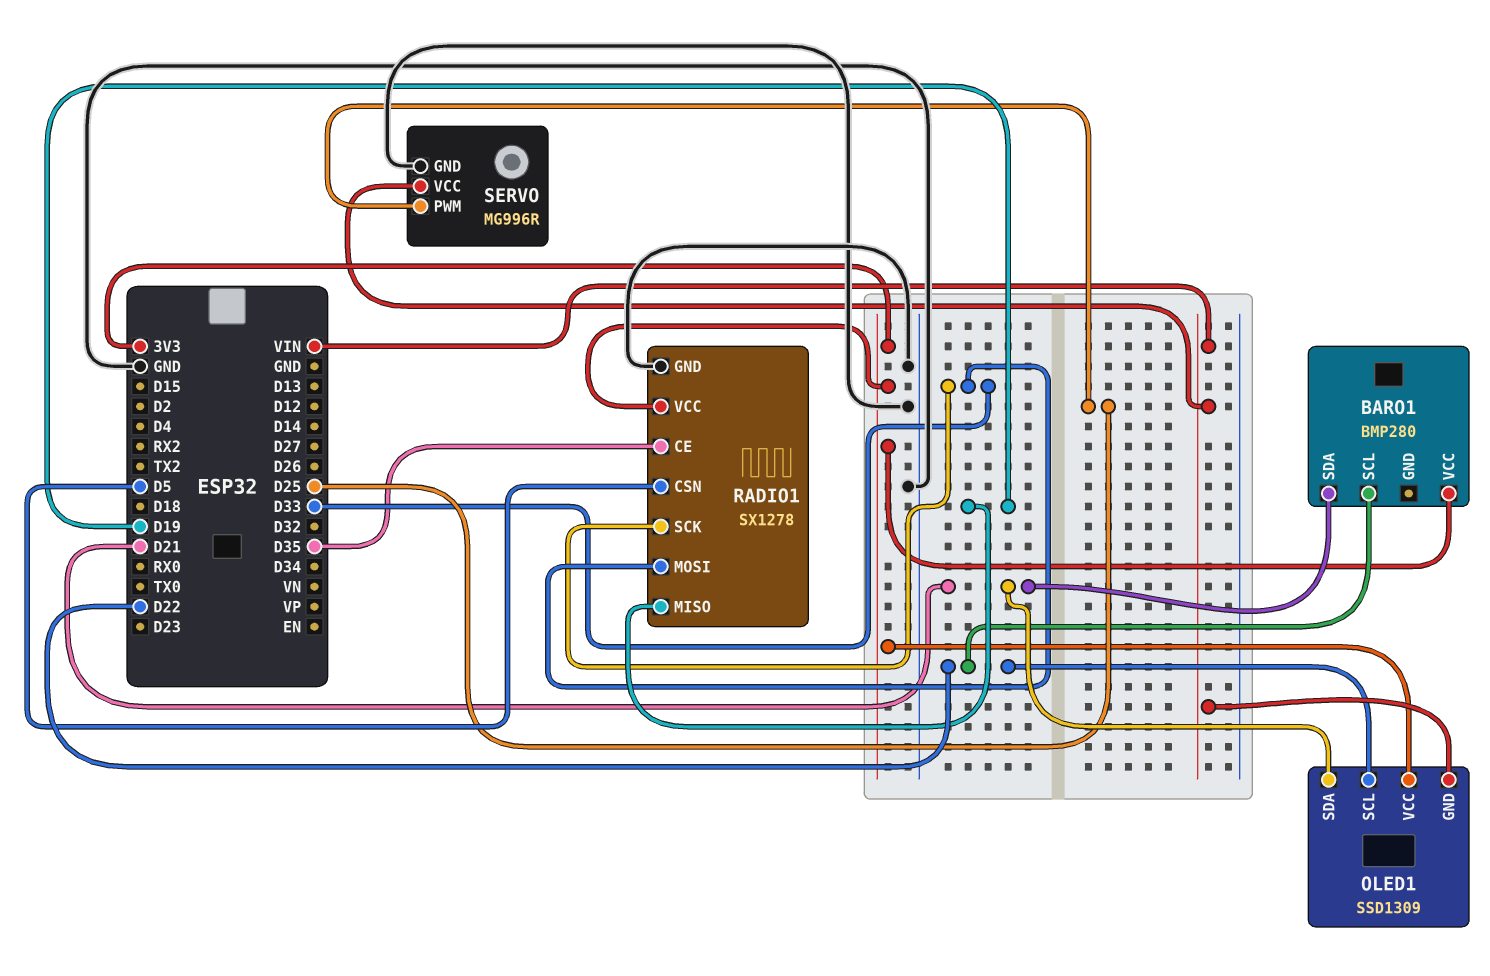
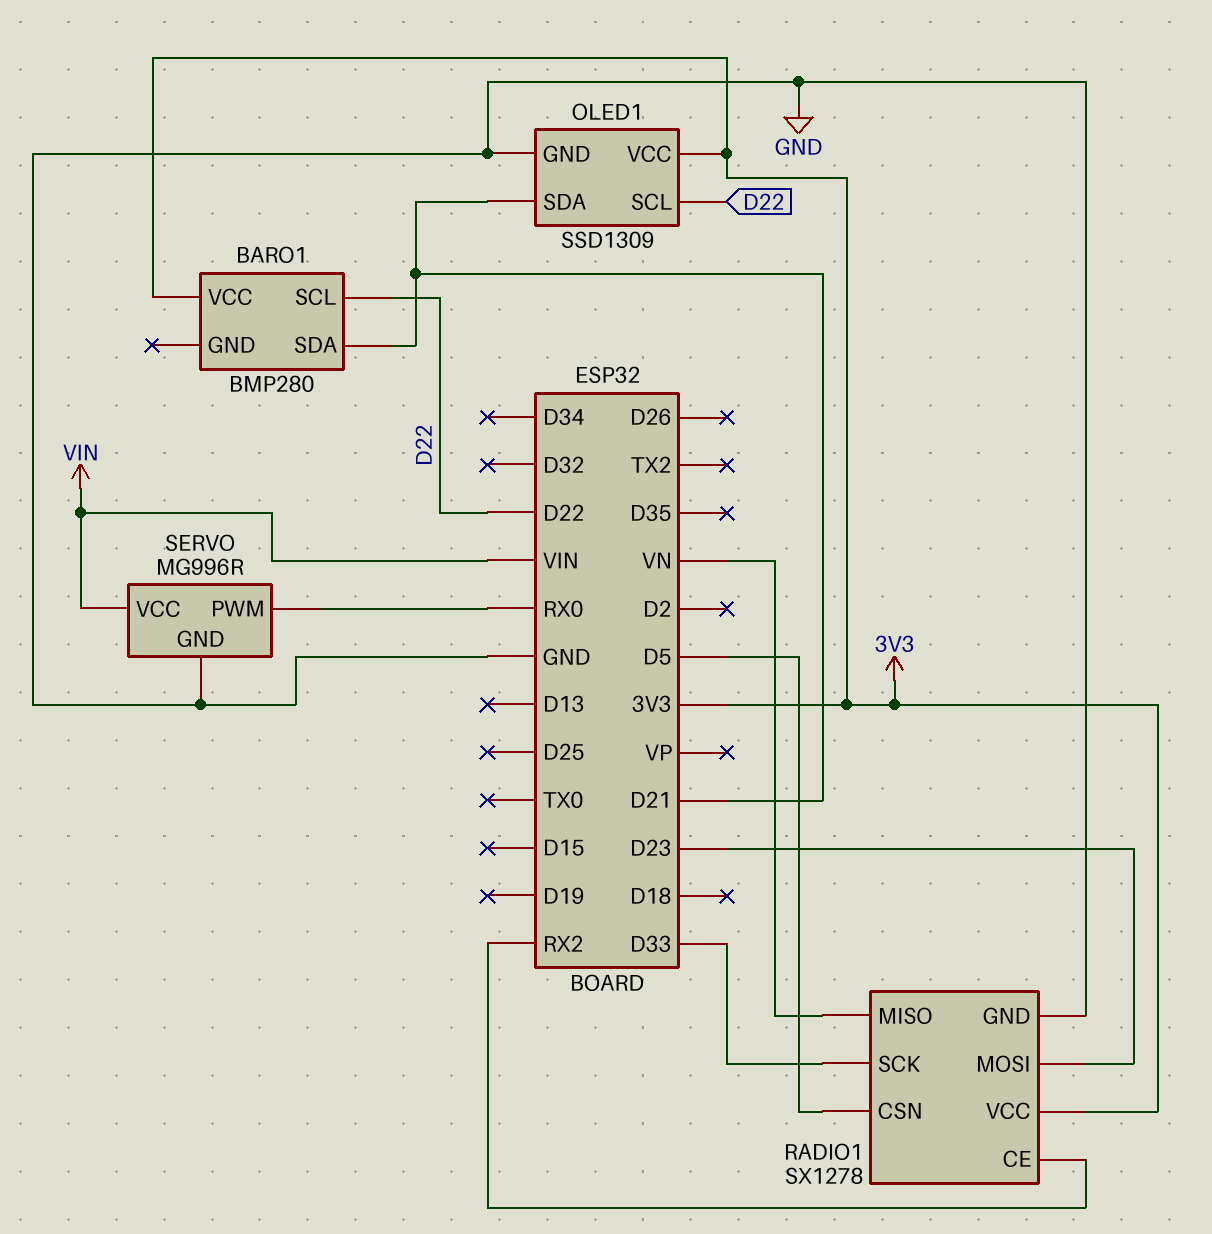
OLED1 pin GND: VIN -> GND
RADIO1 pin CE: D35 -> RX2
RADIO1 pin MISO: D19 -> VN
RADIO1 pin MOSI: D33 -> D23
SERVO pin PWM: D25 -> RX0

